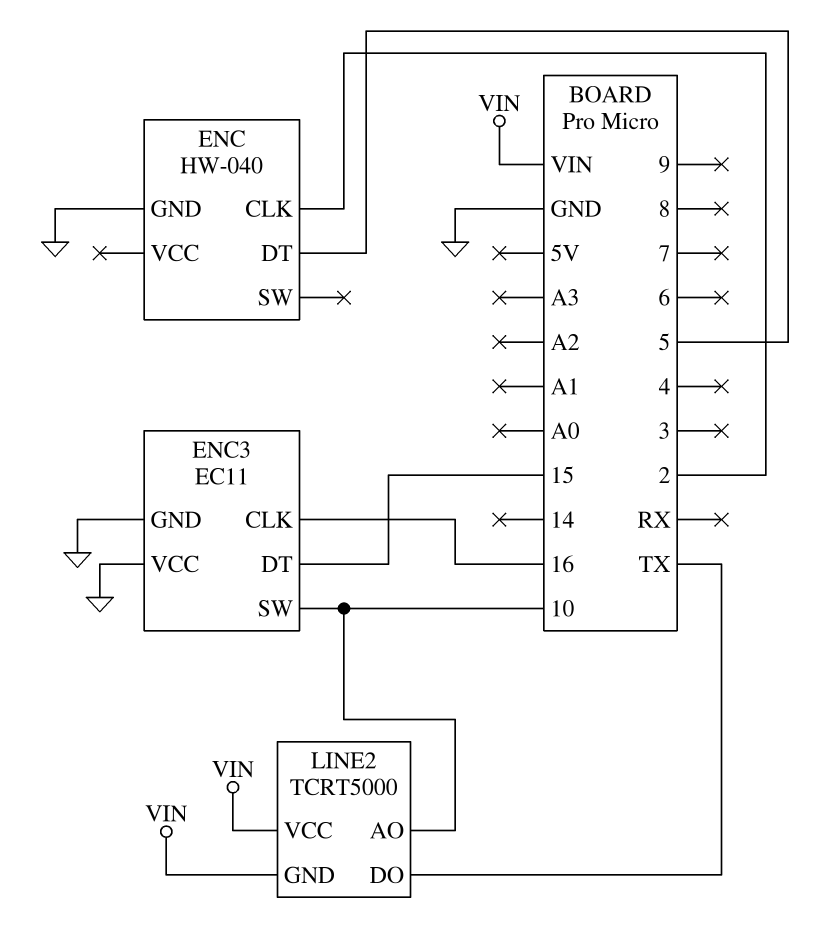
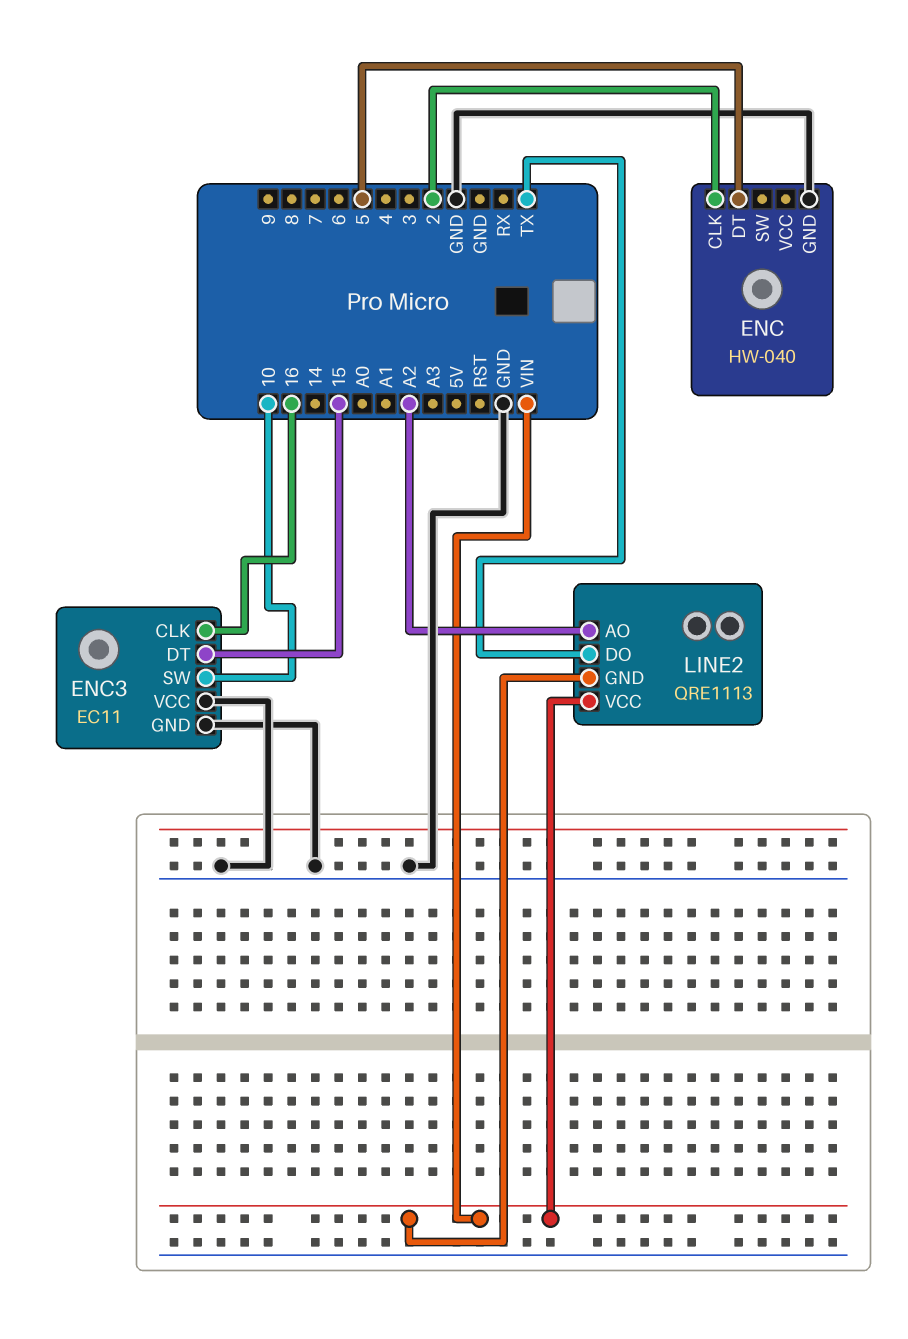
LINE2: TCRT5000 -> QRE1113
LINE2 pin AO: 10 -> A2

